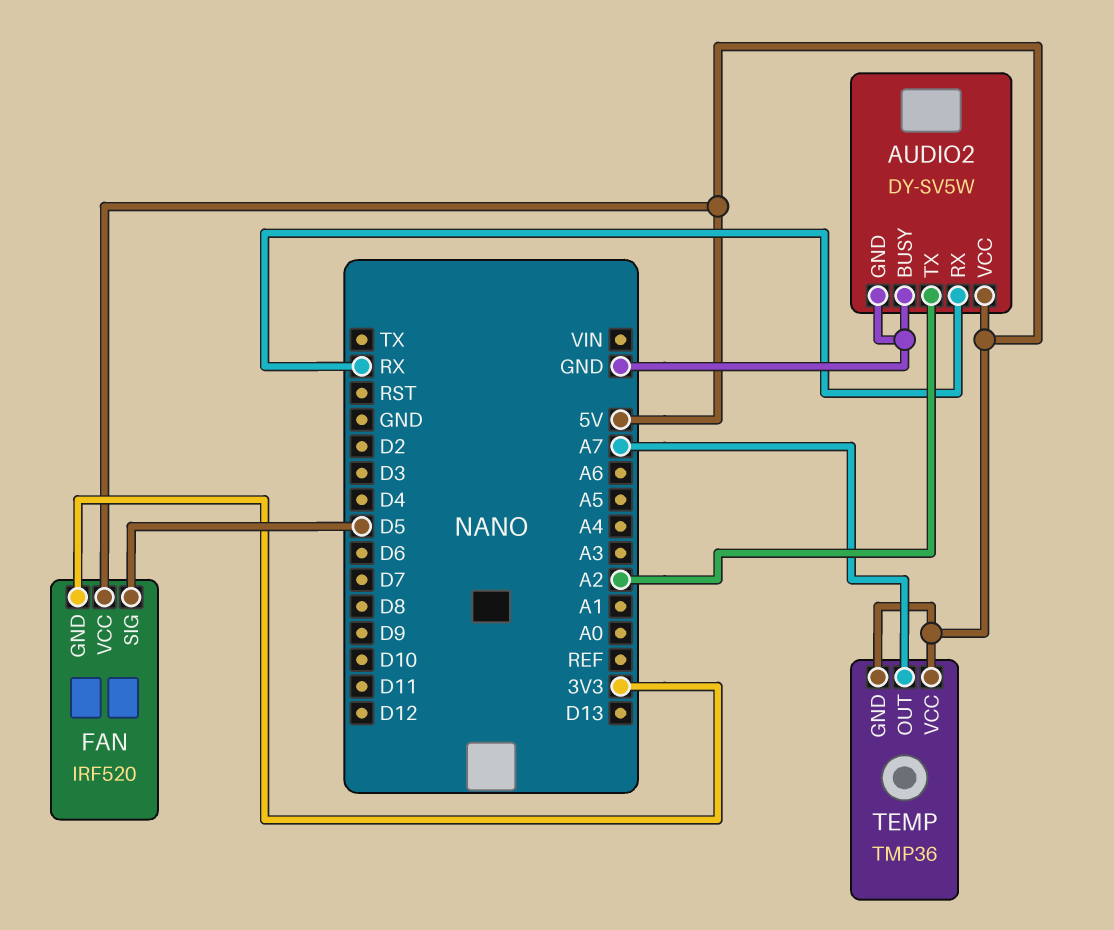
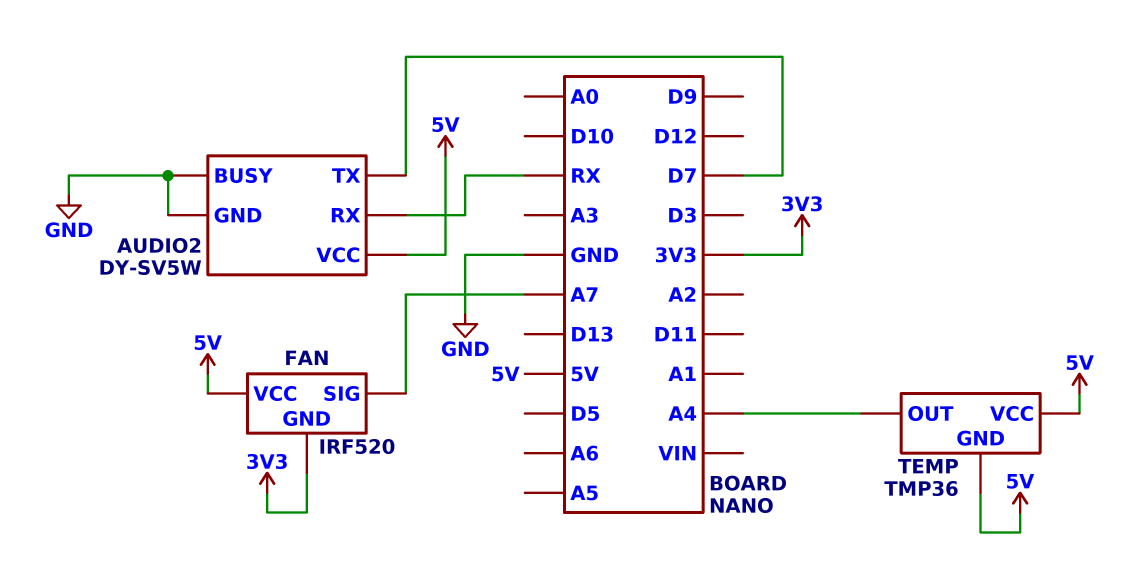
AUDIO2 pin TX: A2 -> D7
FAN pin SIG: D5 -> A7
TEMP pin OUT: A7 -> A4

